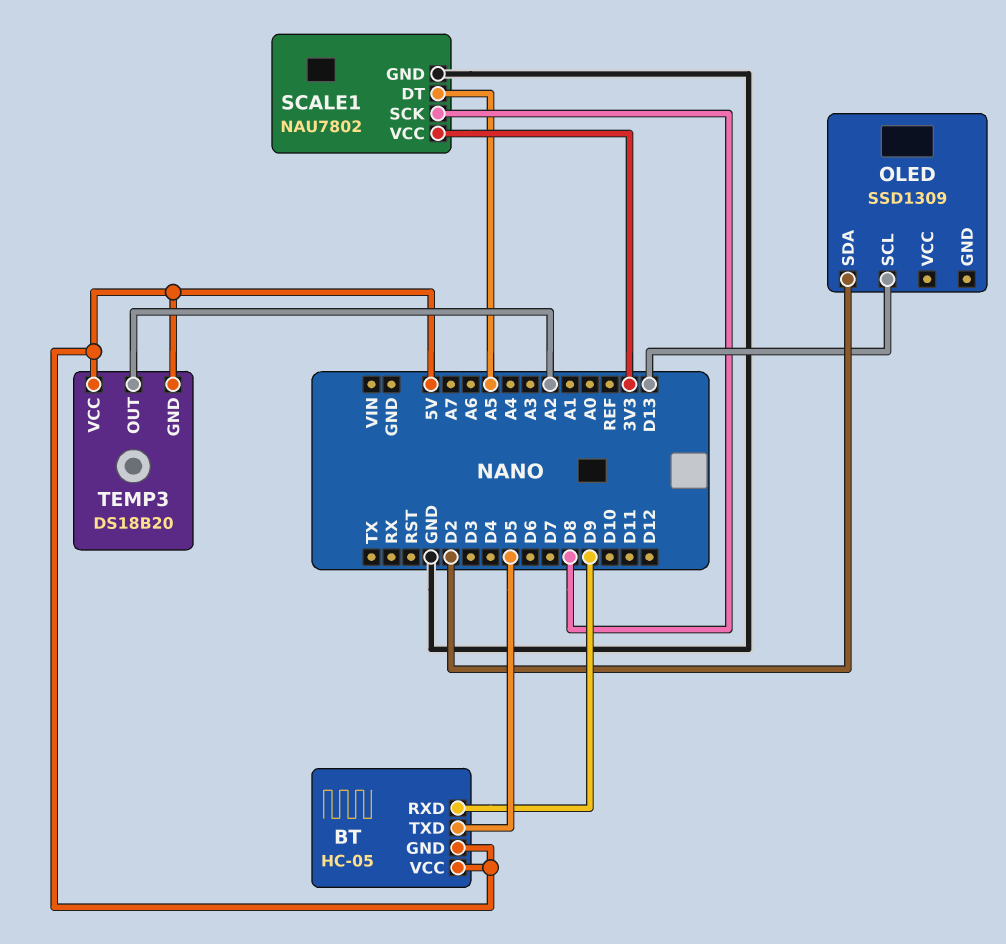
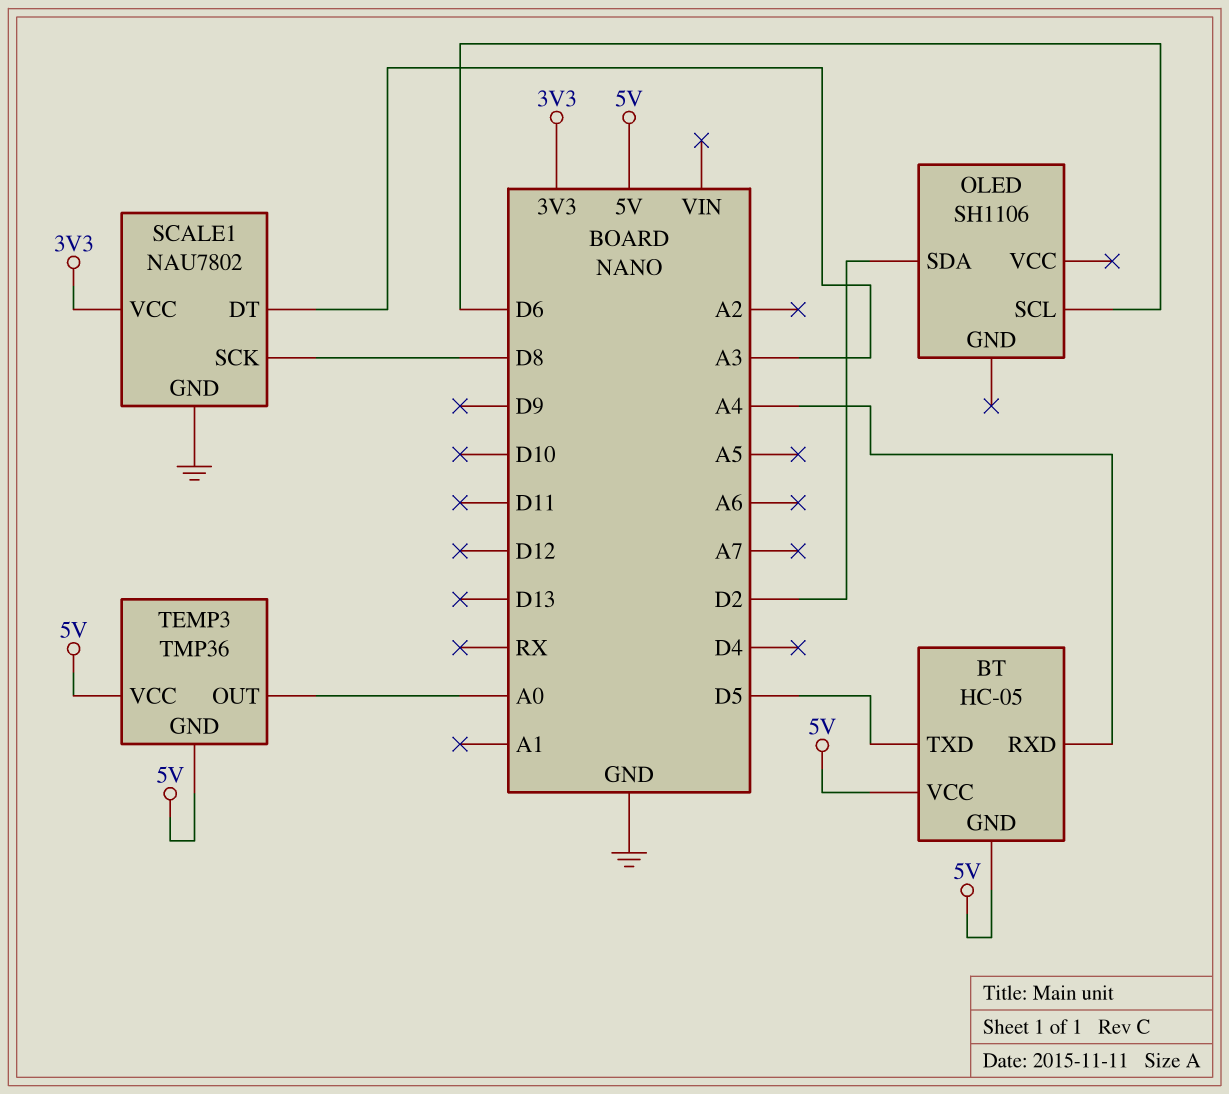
BT pin RXD: D9 -> A4
OLED: SSD1309 -> SH1106
OLED pin SCL: D13 -> D6
SCALE1 pin DT: A5 -> A3
TEMP3: DS18B20 -> TMP36
TEMP3 pin OUT: A2 -> A0

